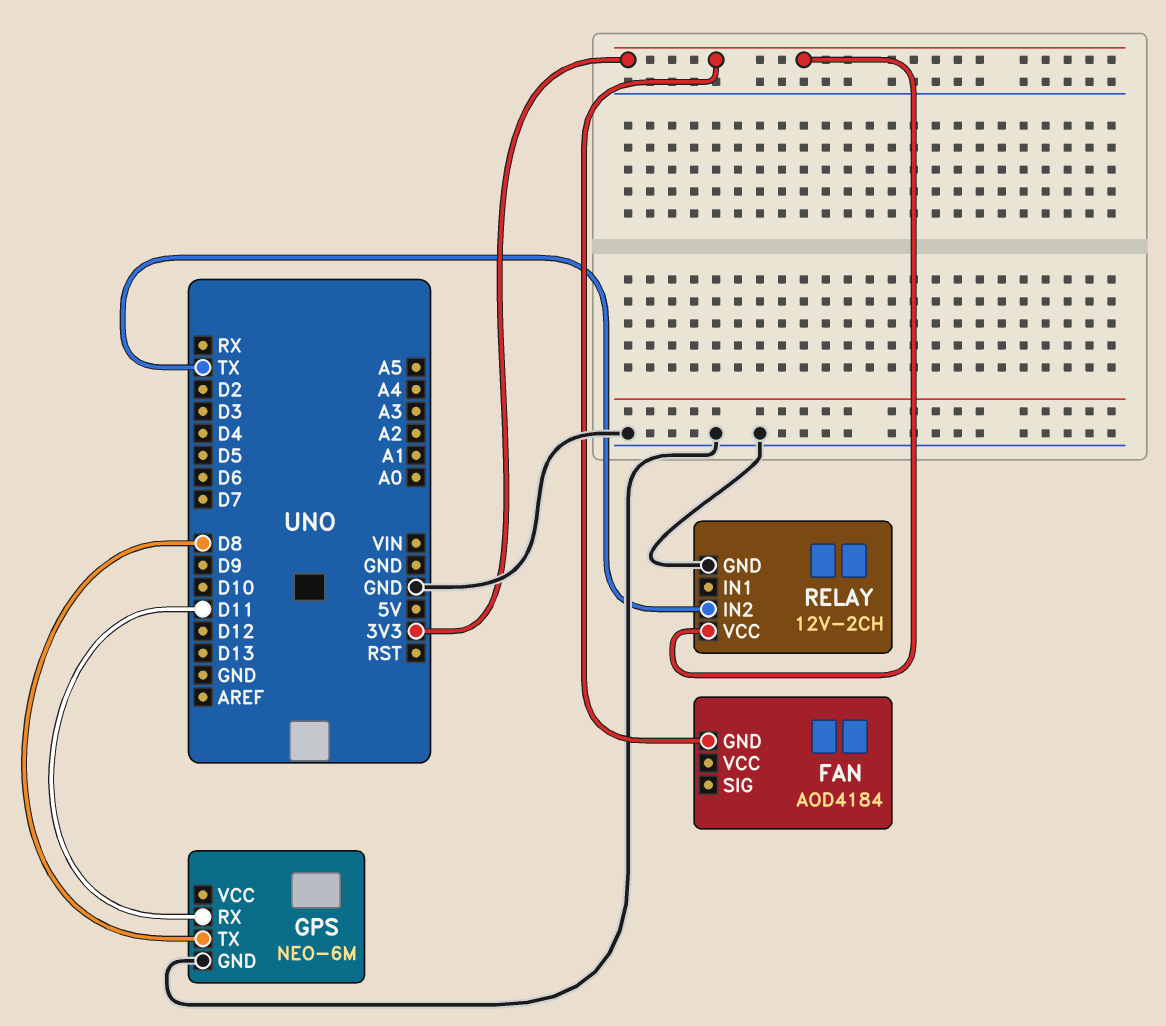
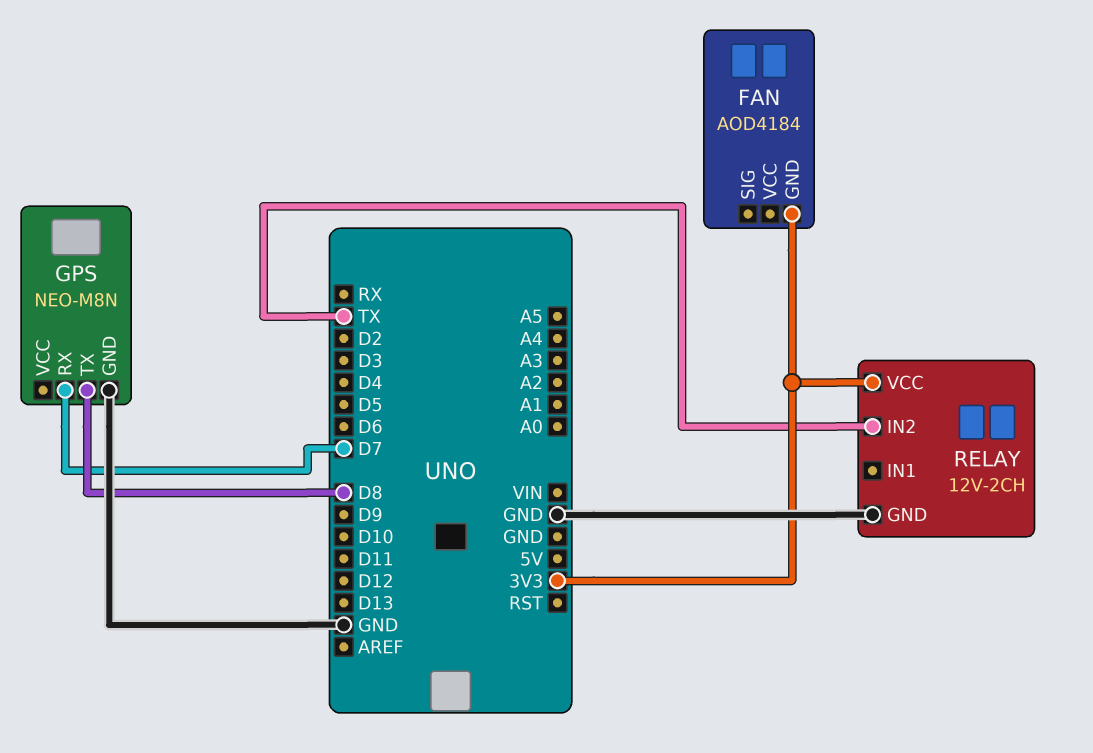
GPS: NEO-6M -> NEO-M8N
GPS pin RX: D11 -> D7

